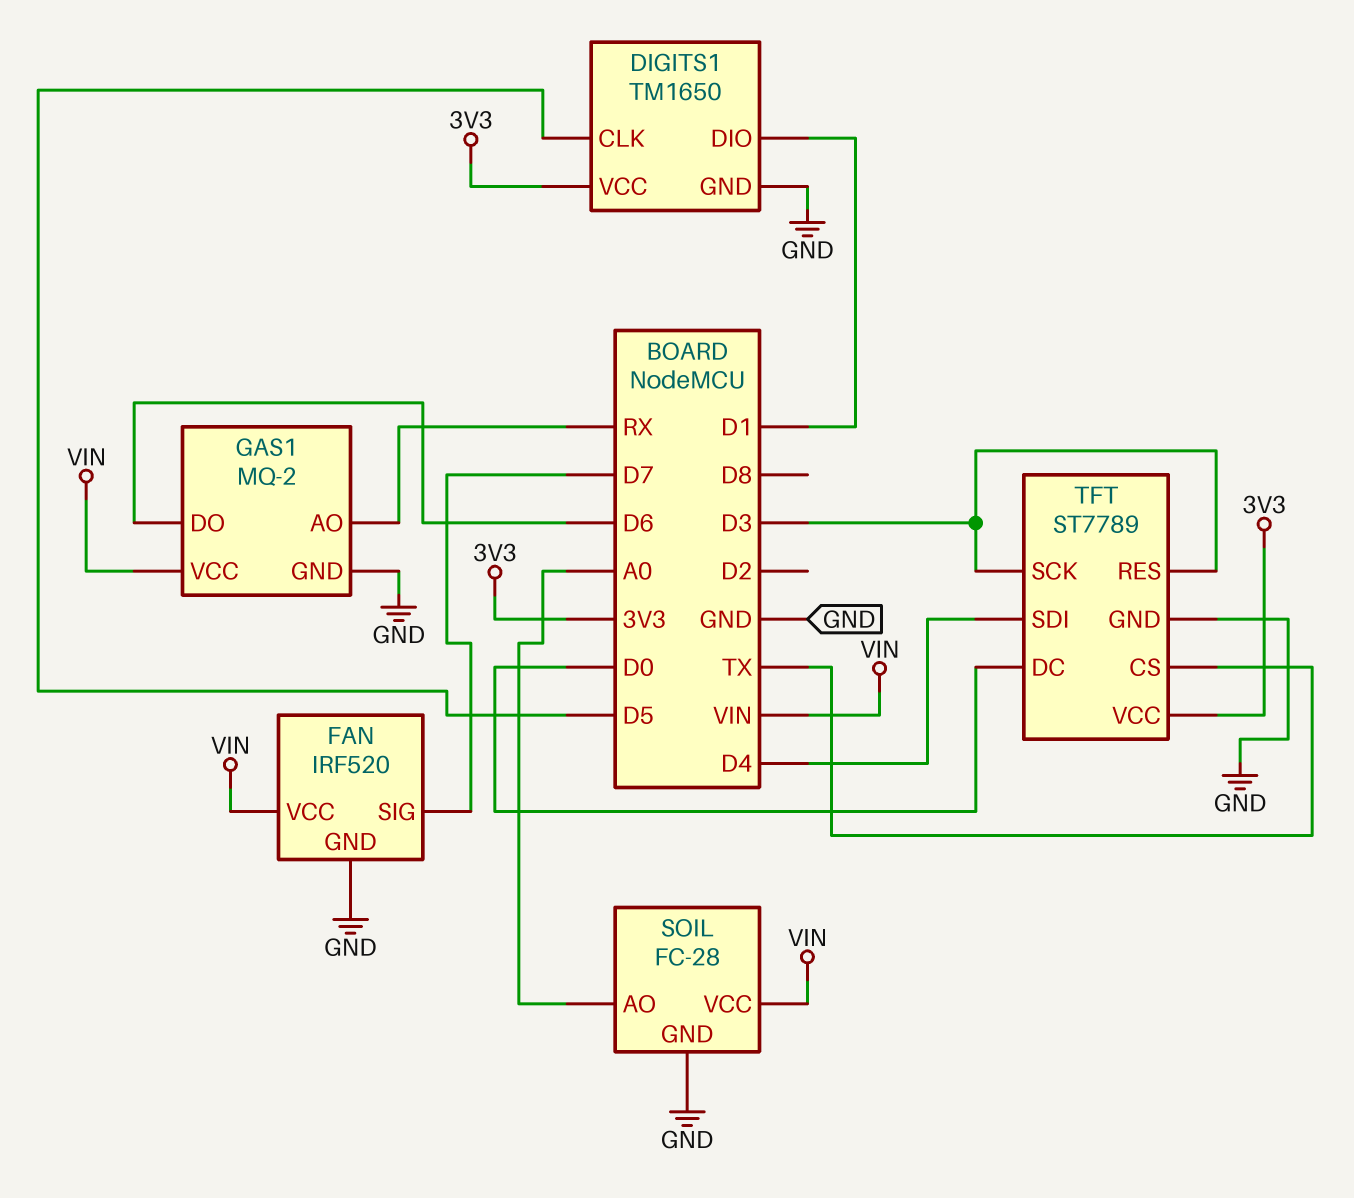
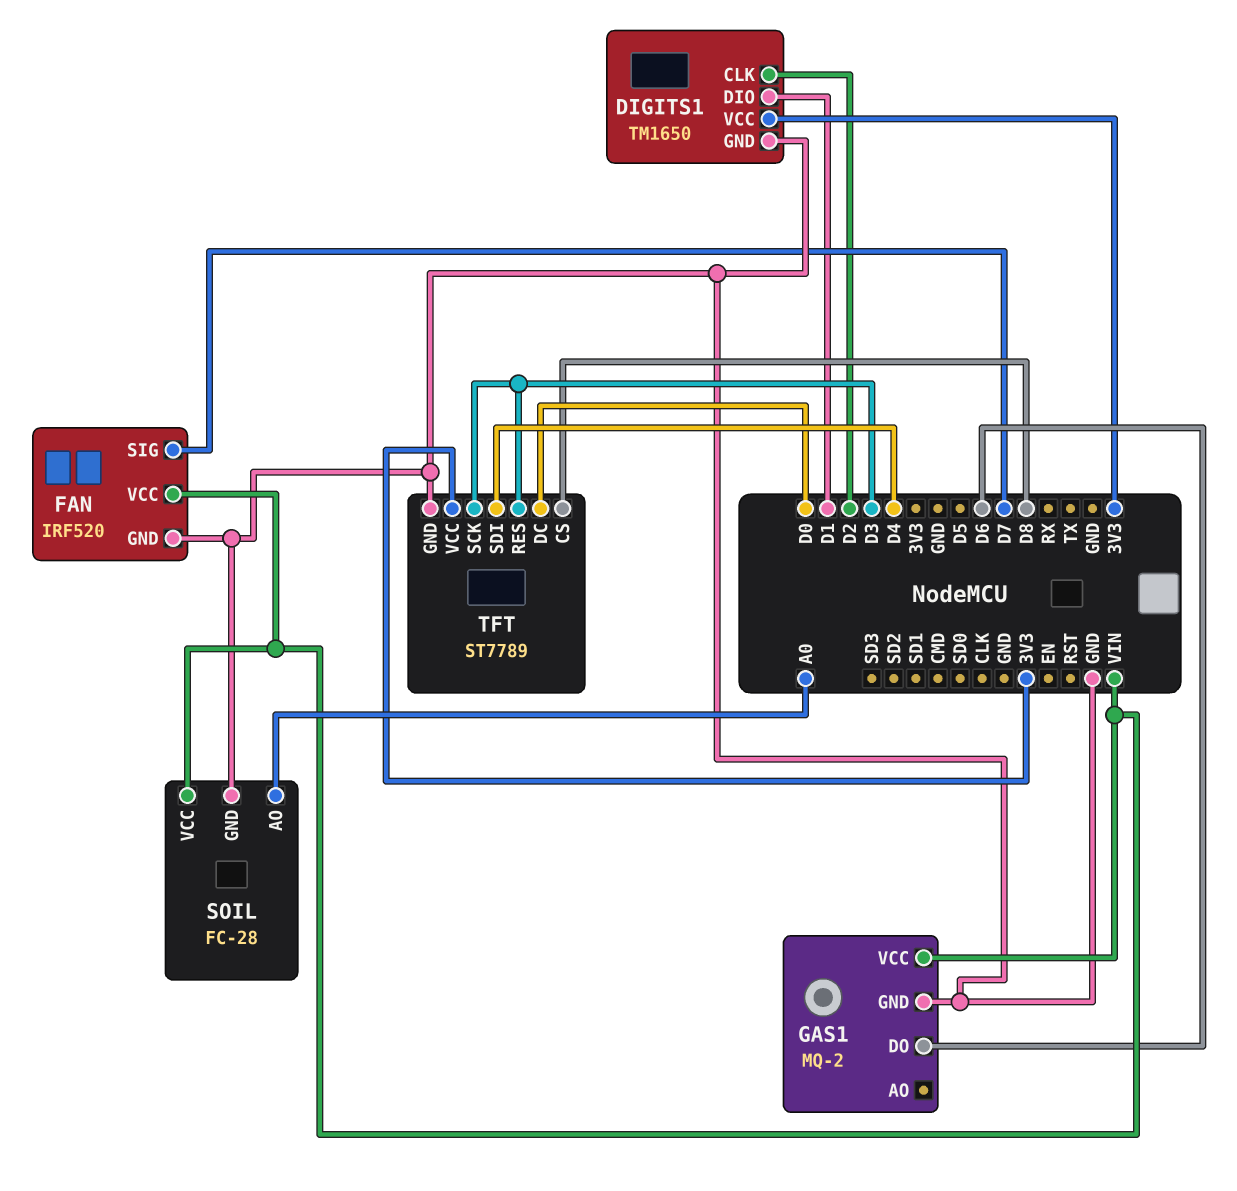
DIGITS1 pin CLK: D5 -> D2
GAS1 pin AO: RX -> none
TFT pin CS: TX -> D8

